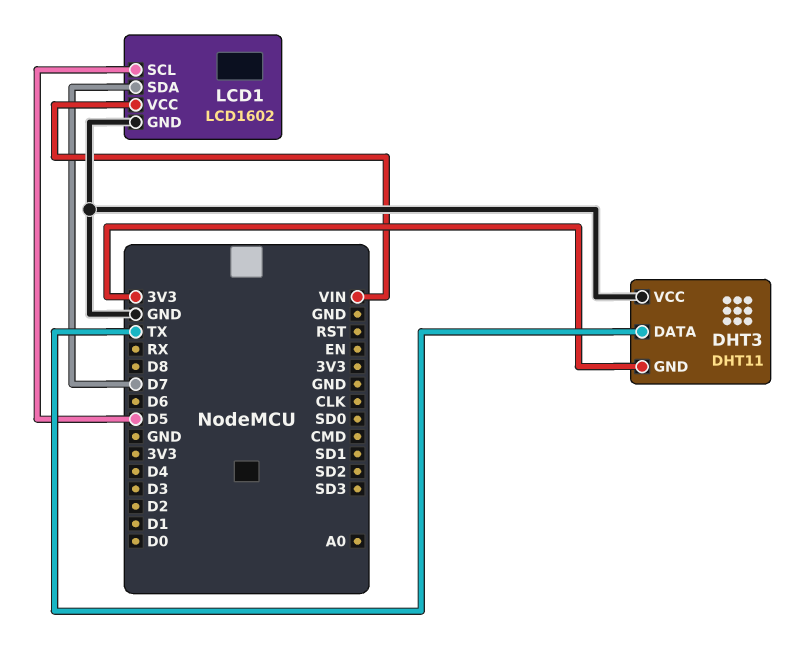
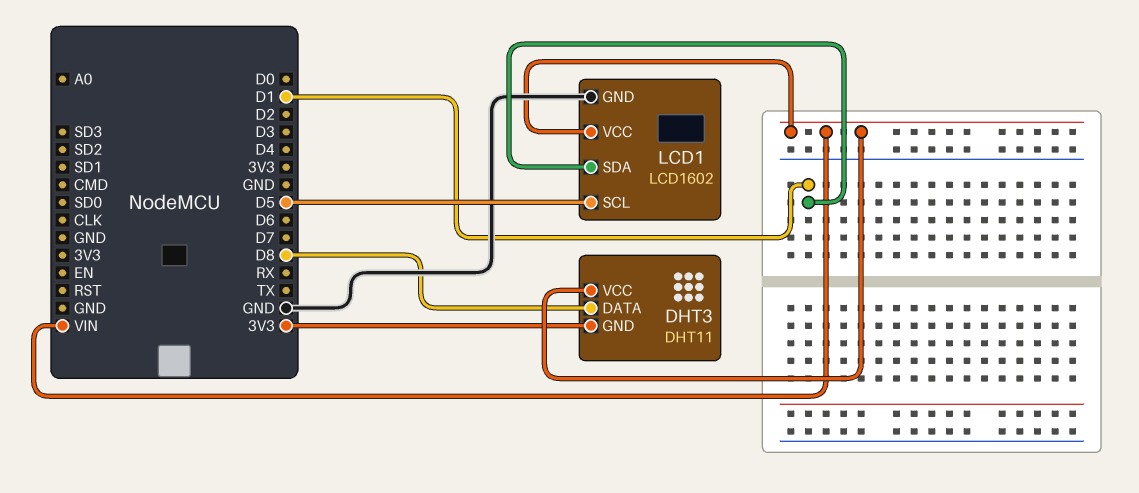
DHT3 pin DATA: TX -> D8
DHT3 pin VCC: GND -> VIN
LCD1 pin SDA: D7 -> D1

